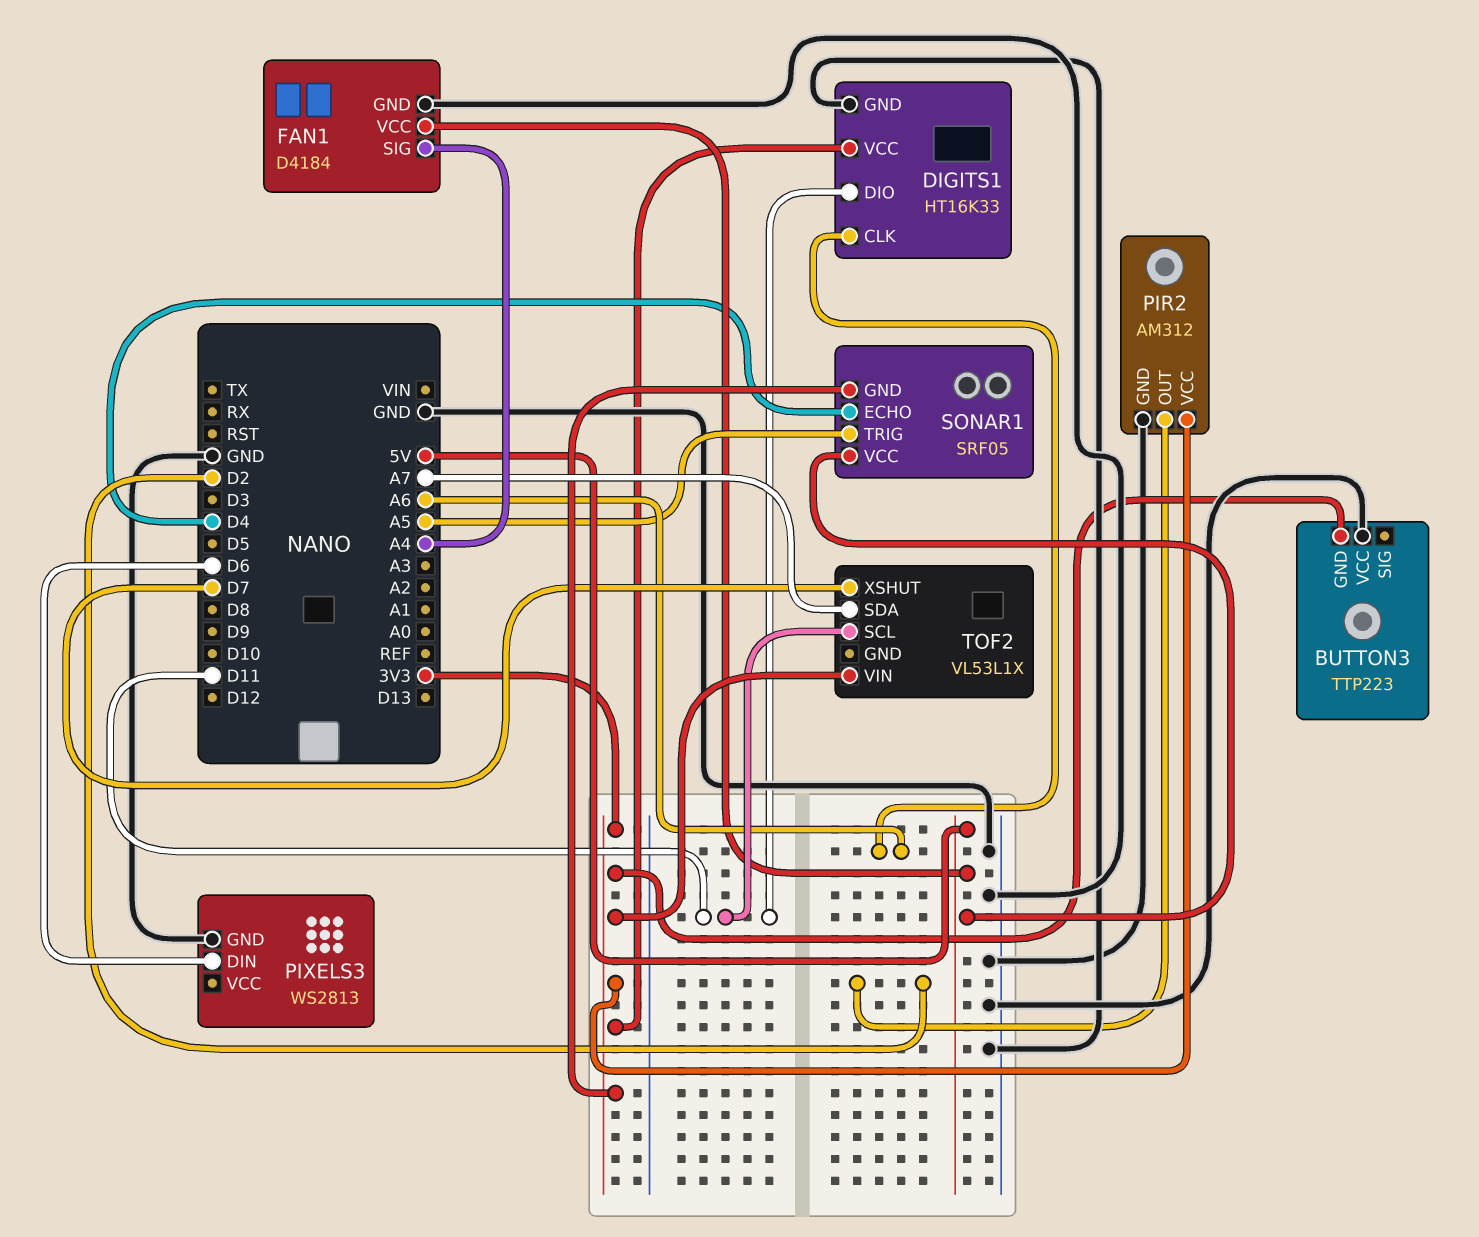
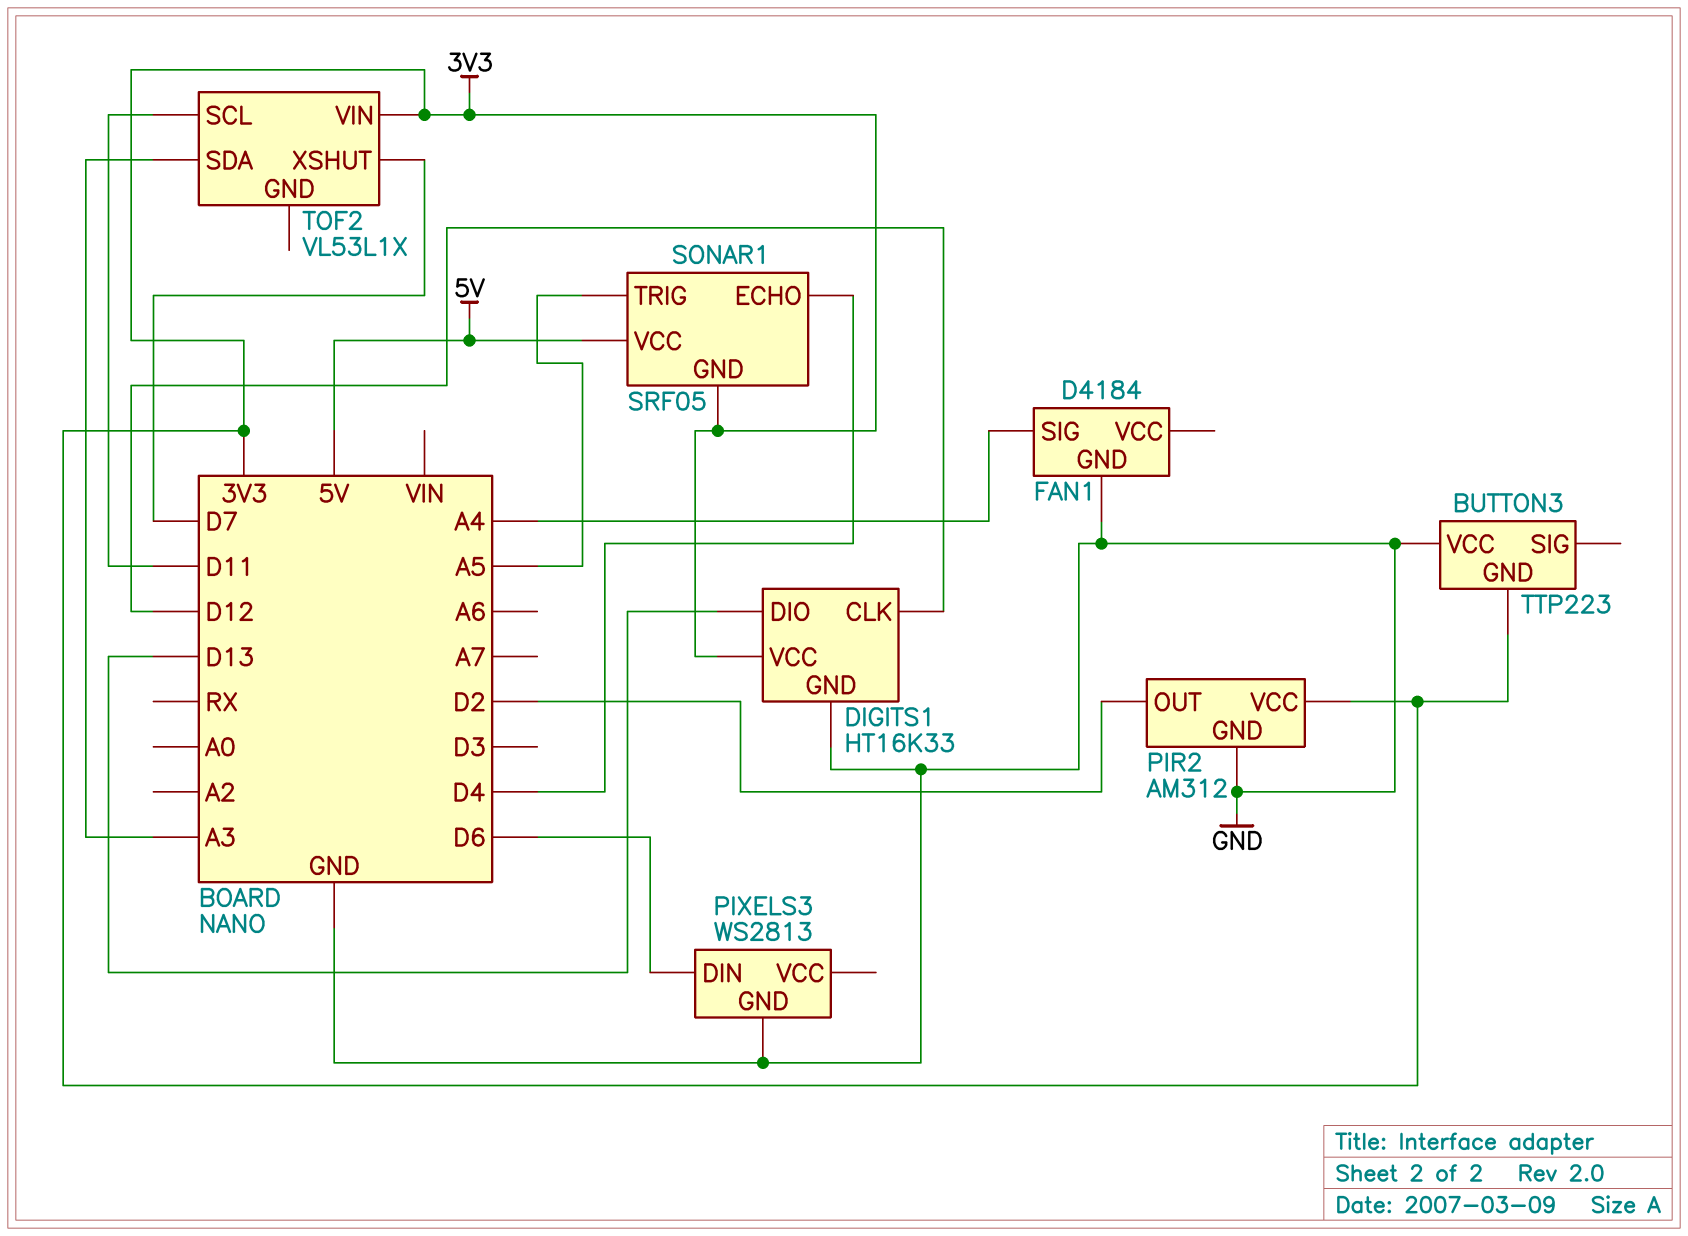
DIGITS1 pin CLK: A6 -> D12
DIGITS1 pin DIO: D11 -> D13
FAN1 pin VCC: 5V -> none
TOF2 pin SDA: A7 -> A3

